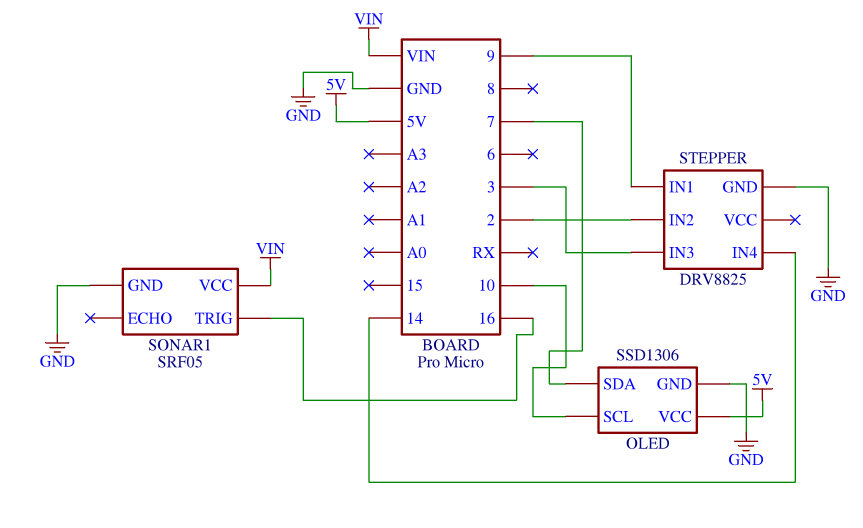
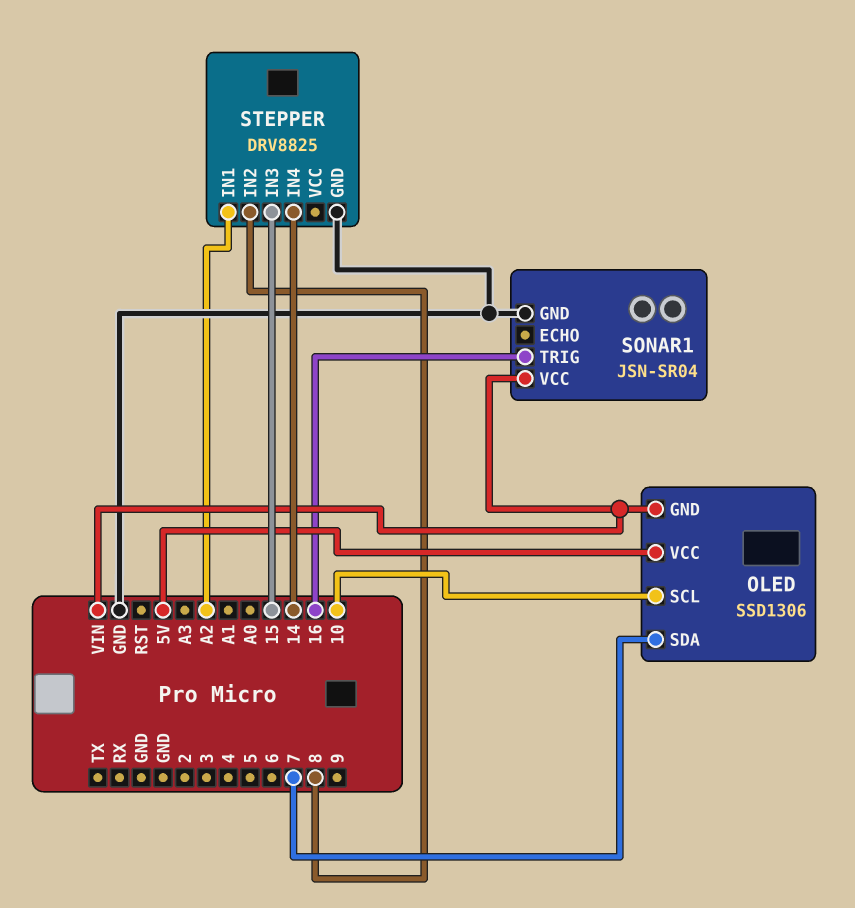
OLED pin GND: GND -> VIN
SONAR1: SRF05 -> JSN-SR04
STEPPER pin IN1: 9 -> A2
STEPPER pin IN2: 2 -> 8
STEPPER pin IN3: 3 -> 15

